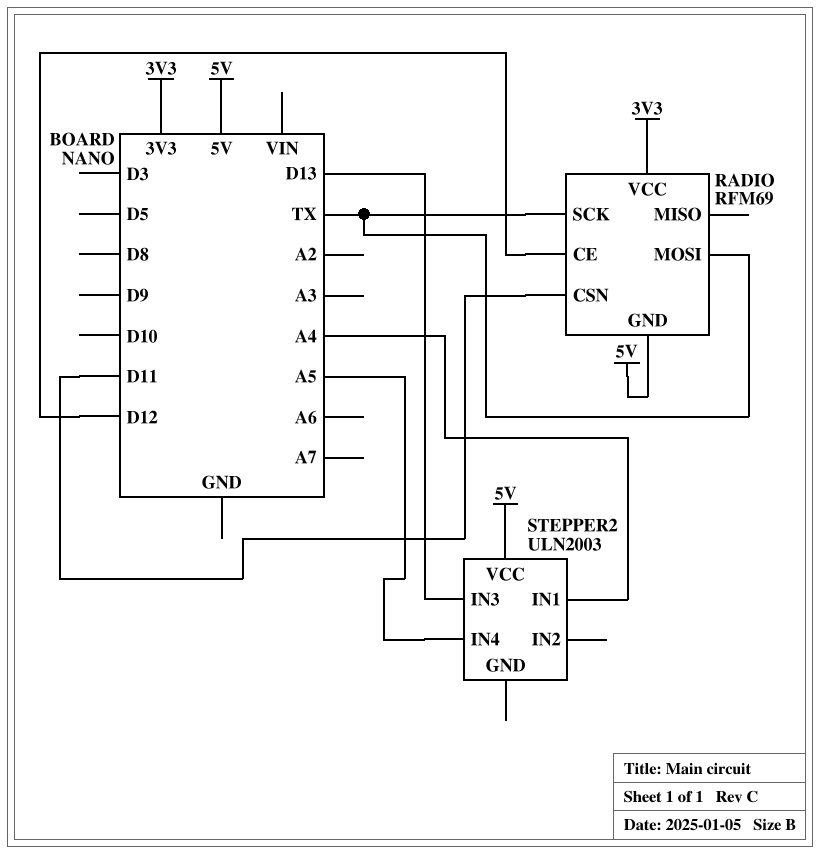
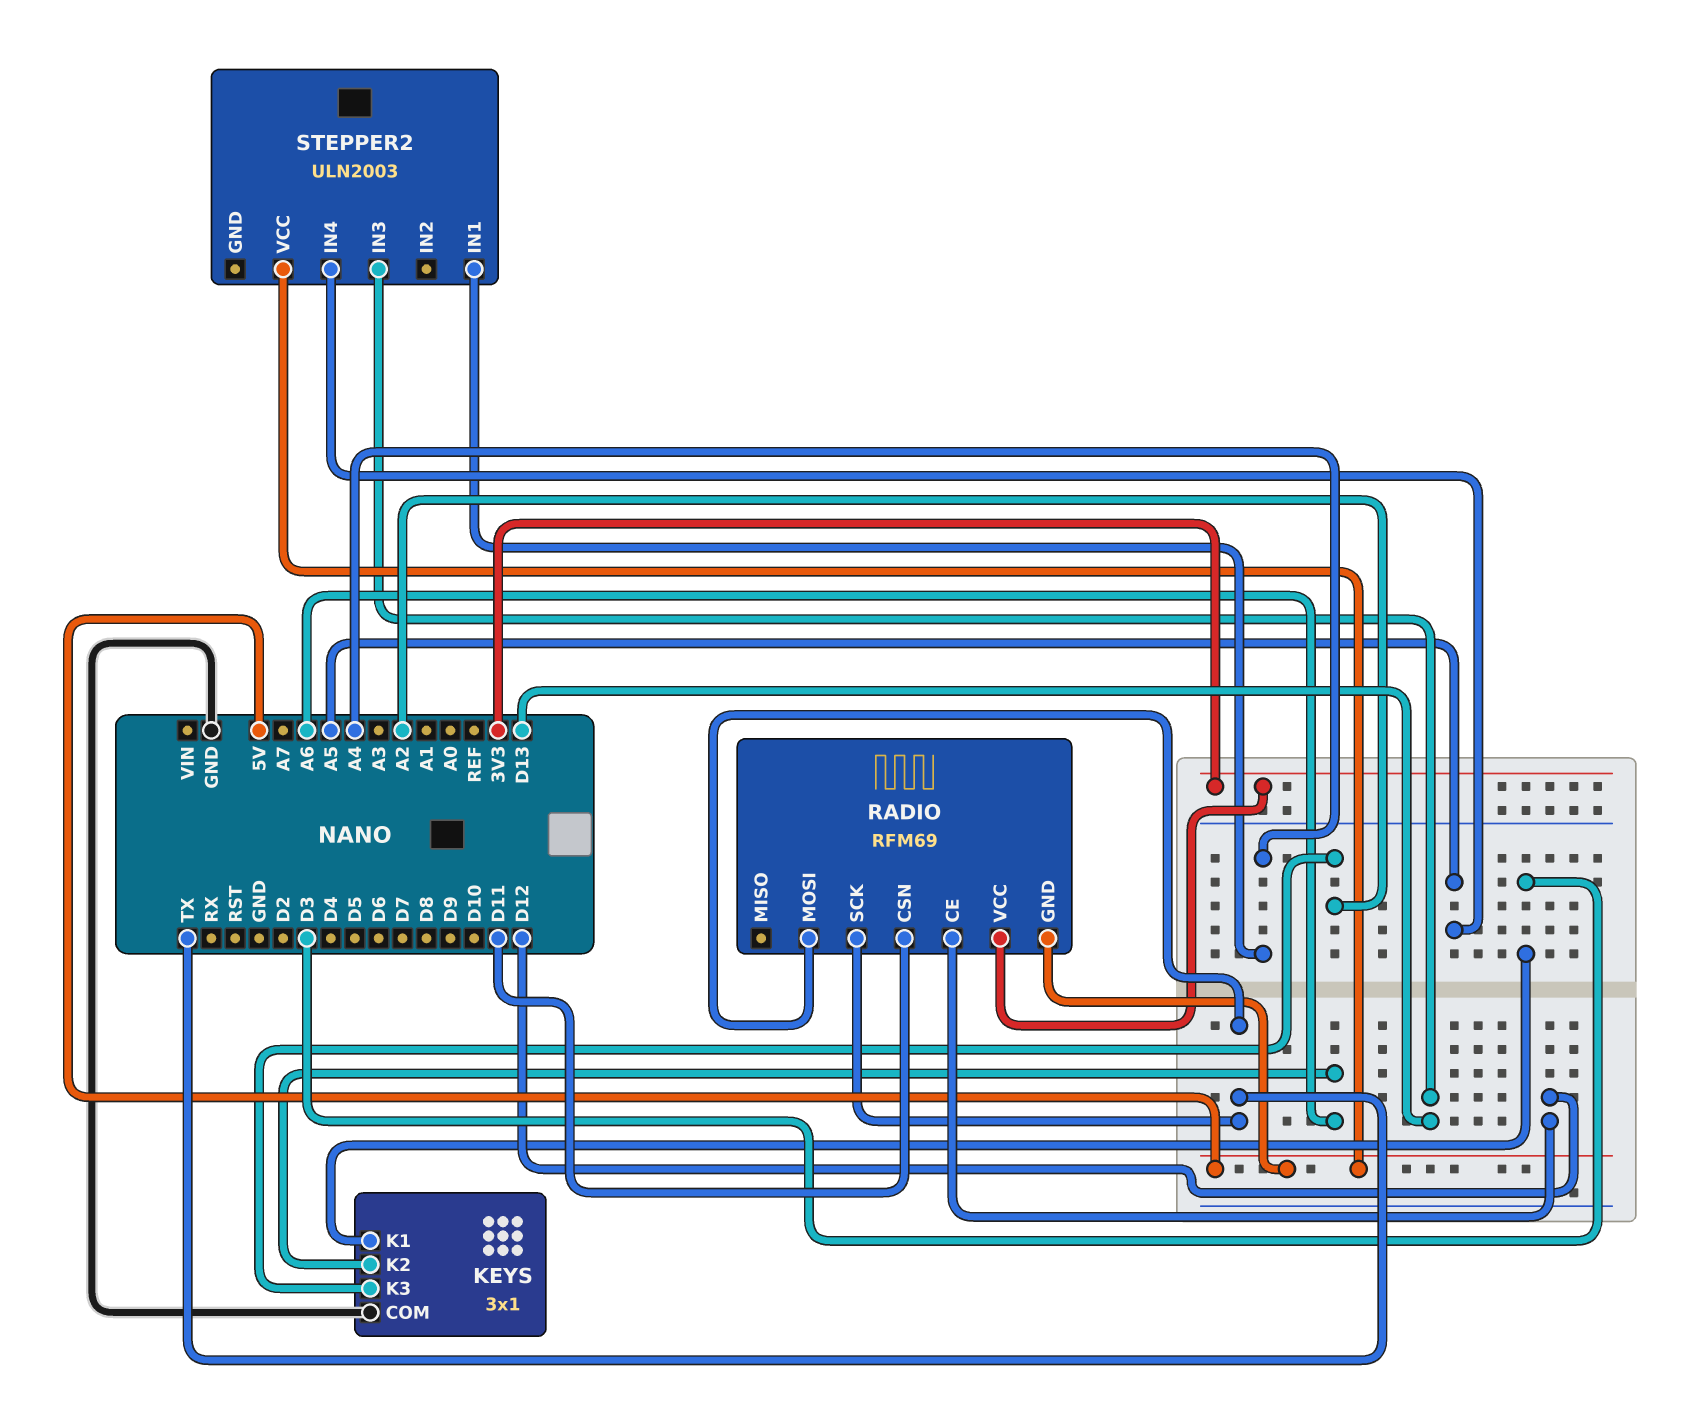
KEYS: none -> 3x1
KEYS pin COM: none -> GND
KEYS pin K1: none -> D3
KEYS pin K2: none -> A6
KEYS pin K3: none -> A2

